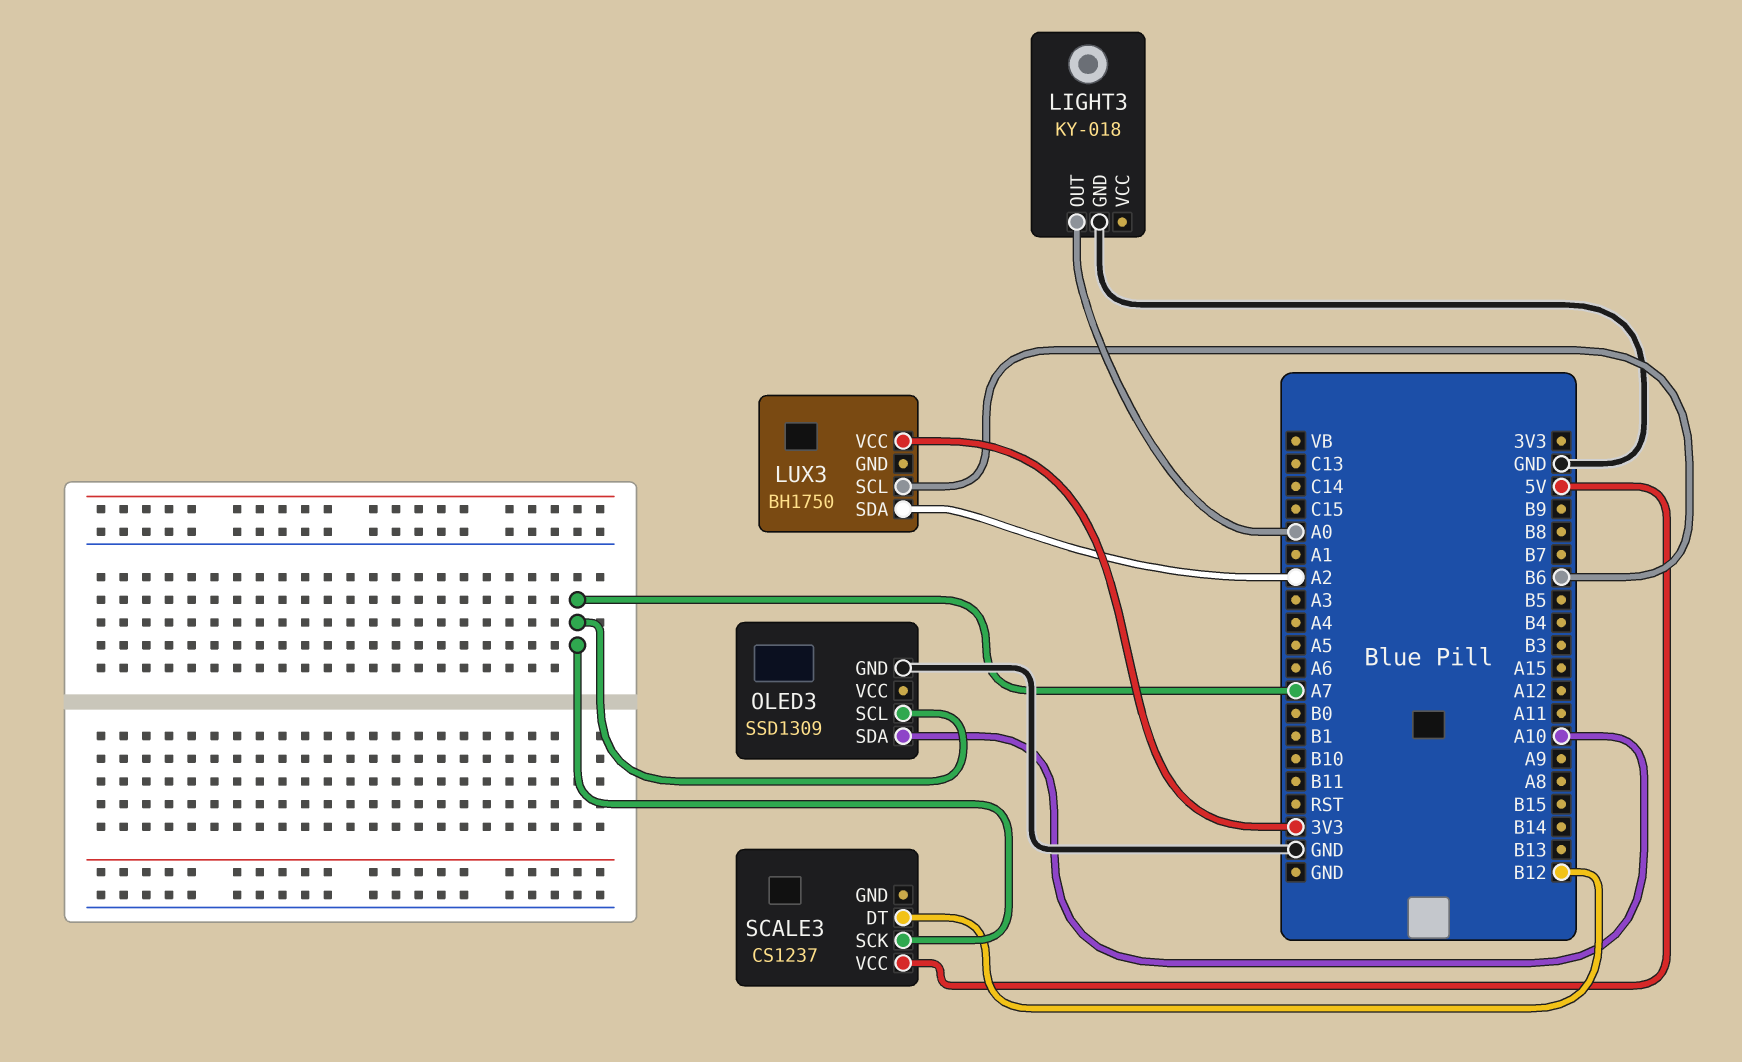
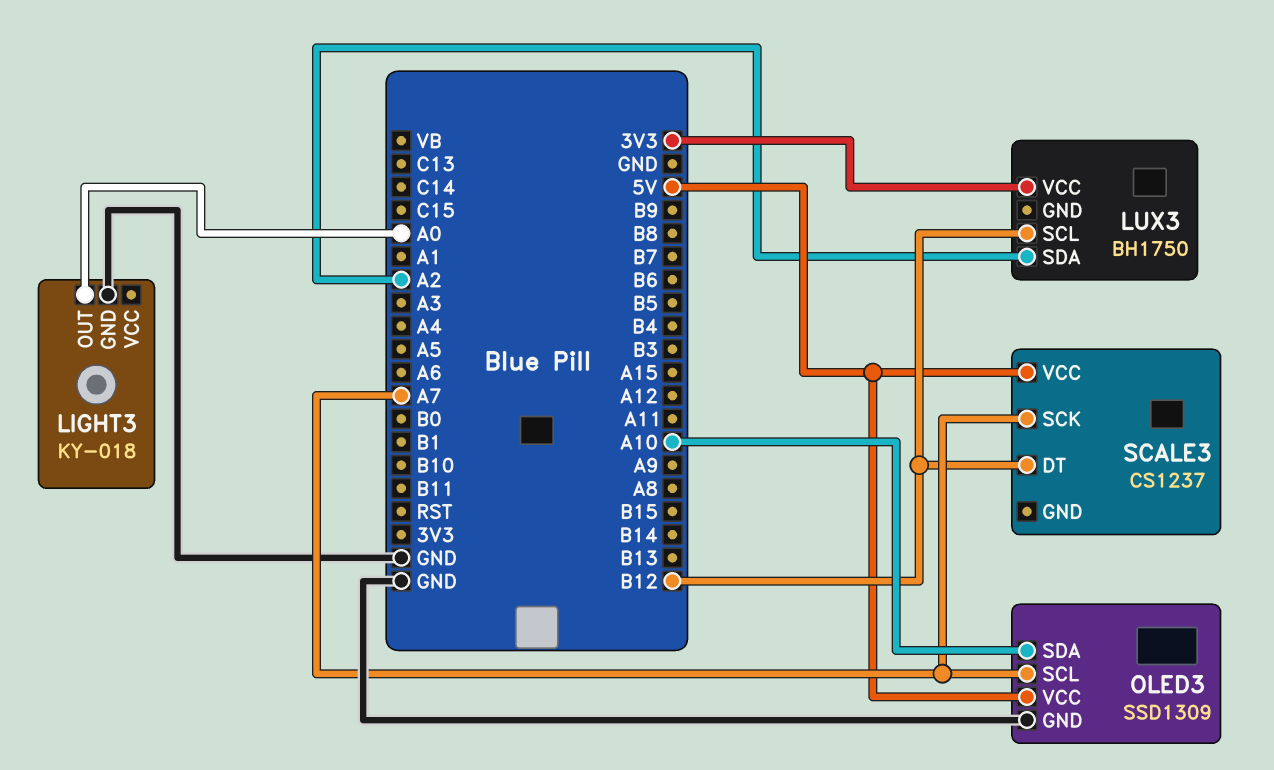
LUX3 pin SCL: B6 -> B12
OLED3 pin VCC: none -> 5V

